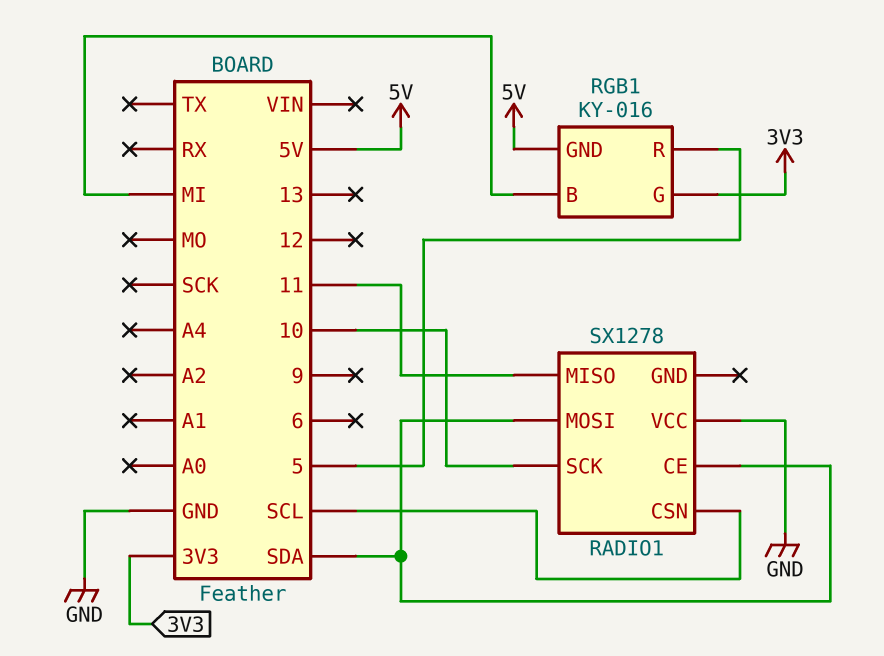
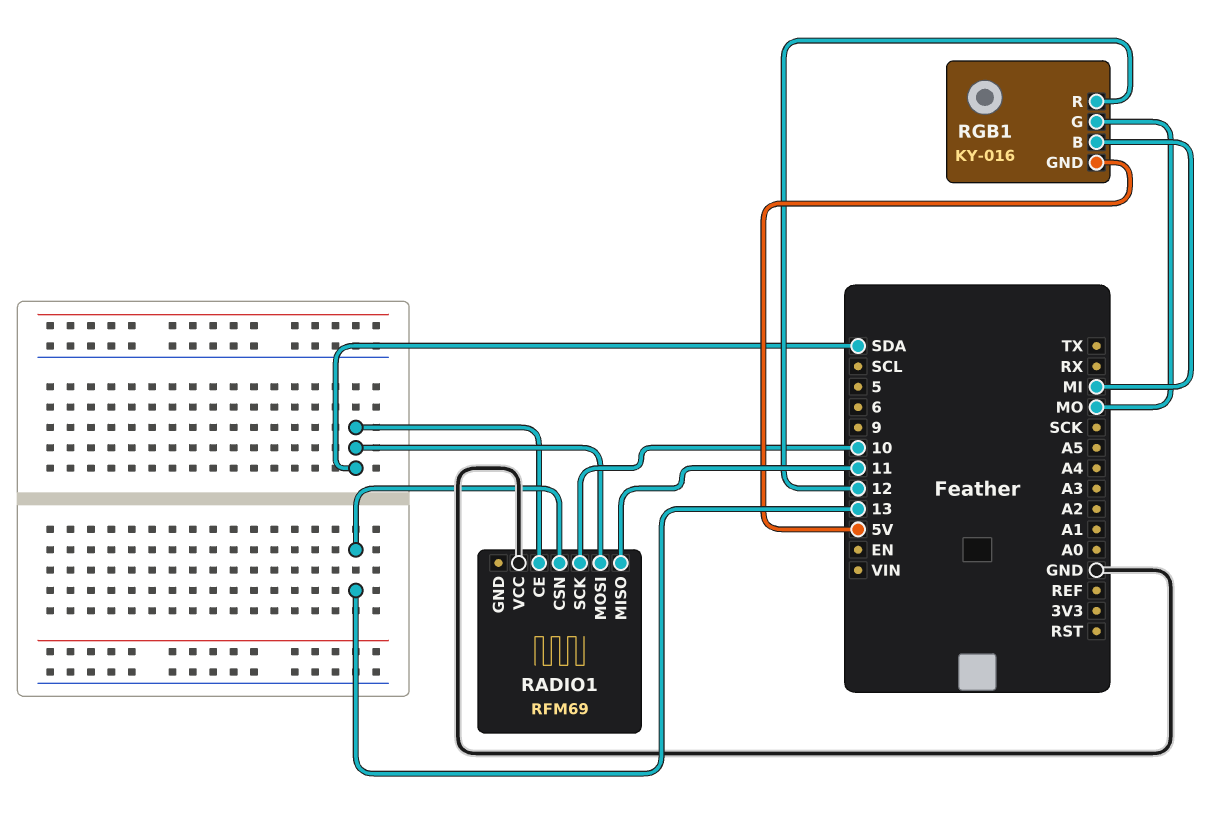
RADIO1: SX1278 -> RFM69
RADIO1 pin CSN: SCL -> 13
RGB1 pin G: 3V3 -> MO
RGB1 pin R: 5 -> 12

